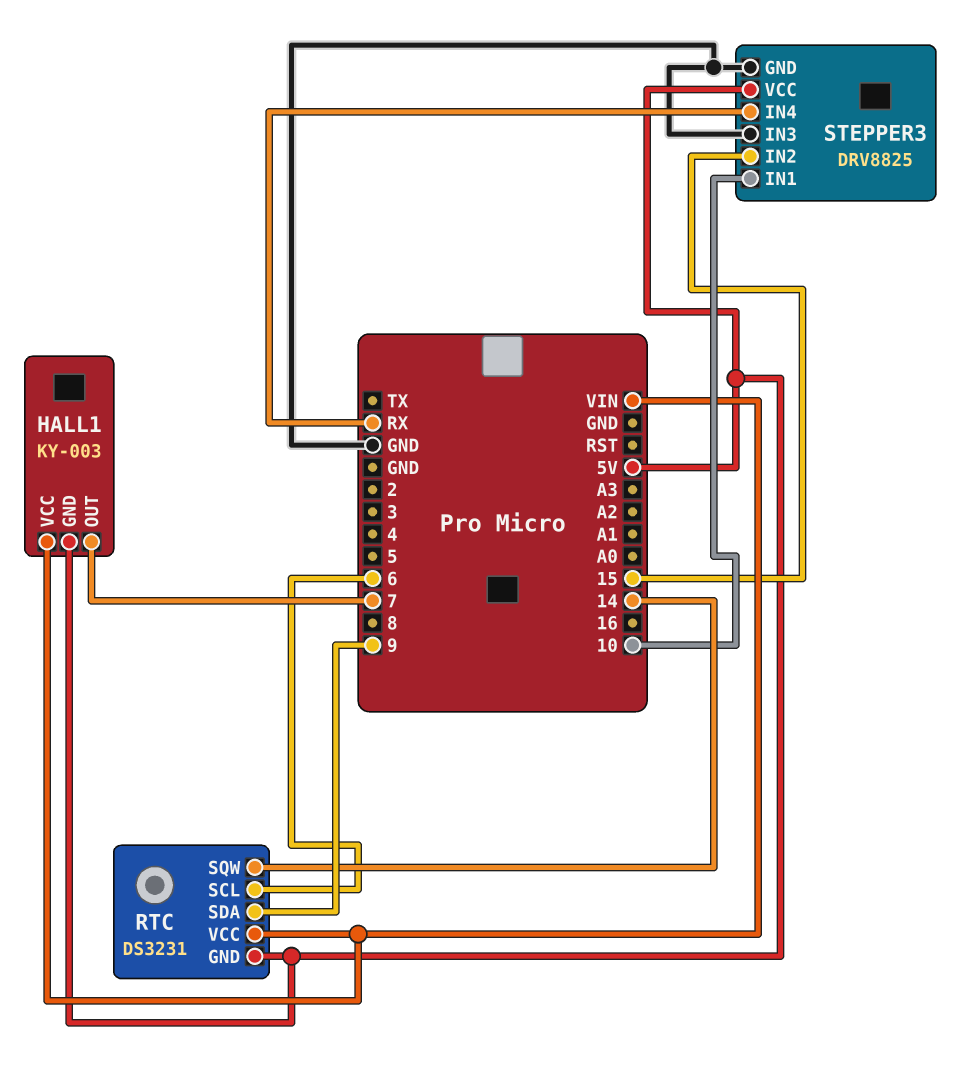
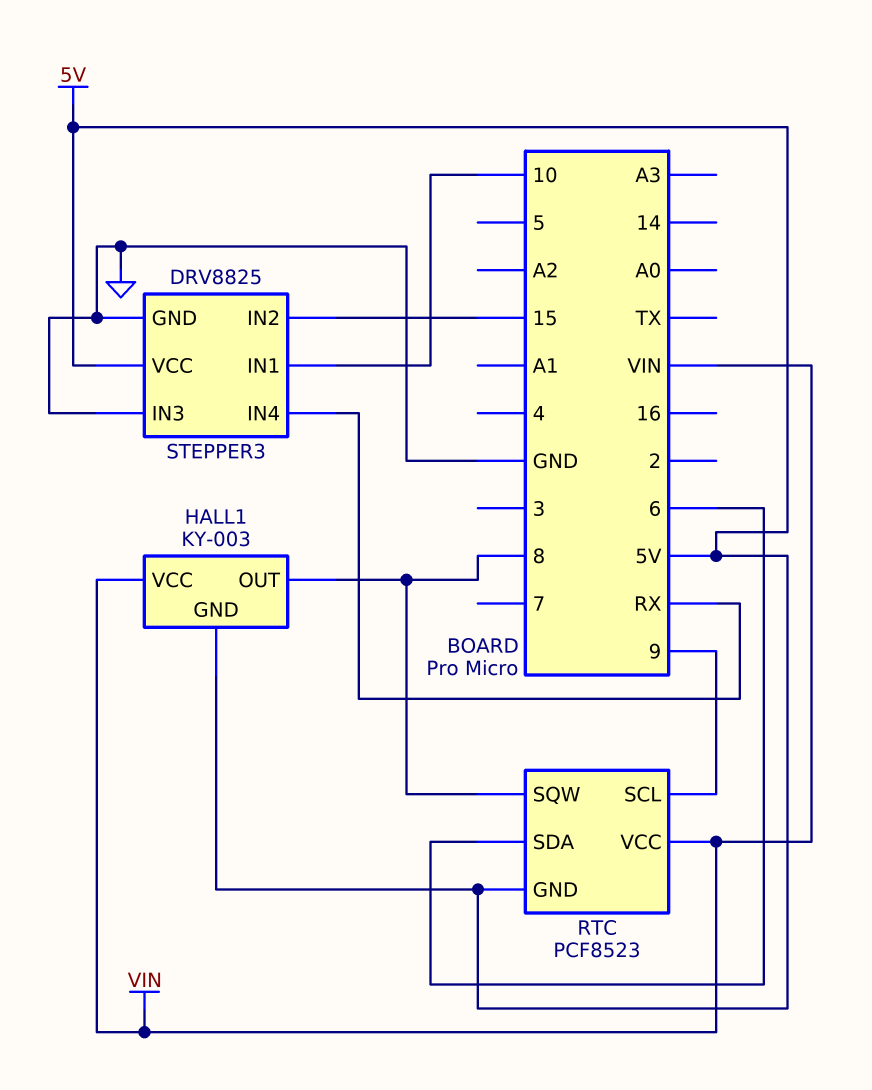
HALL1 pin OUT: 7 -> 8
RTC: DS3231 -> PCF8523
RTC pin SCL: 6 -> 9
RTC pin SDA: 9 -> 6
RTC pin SQW: 14 -> 8

